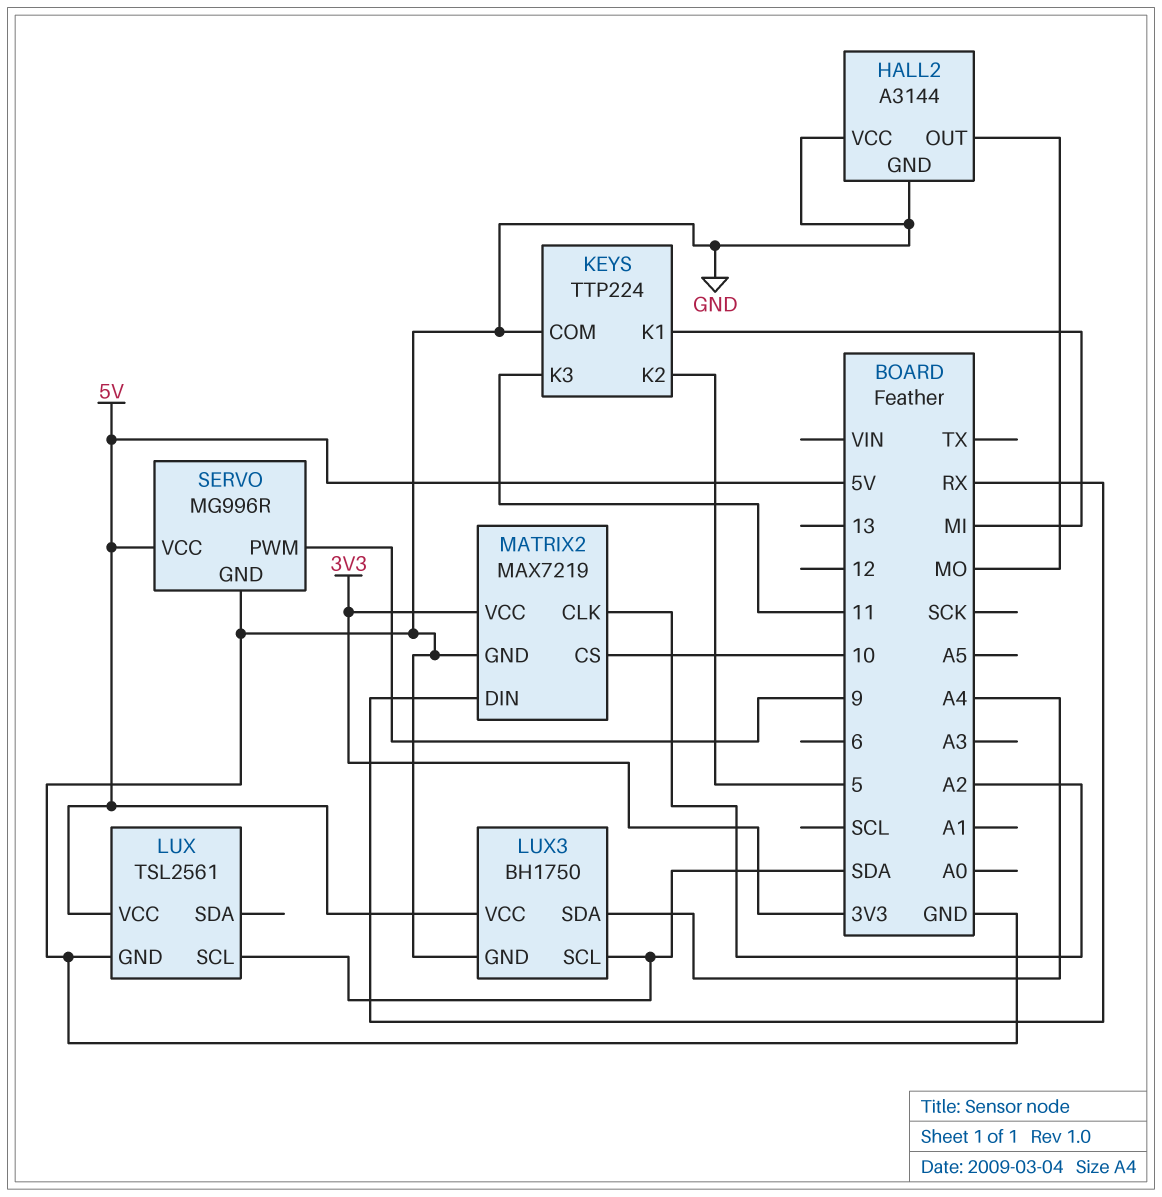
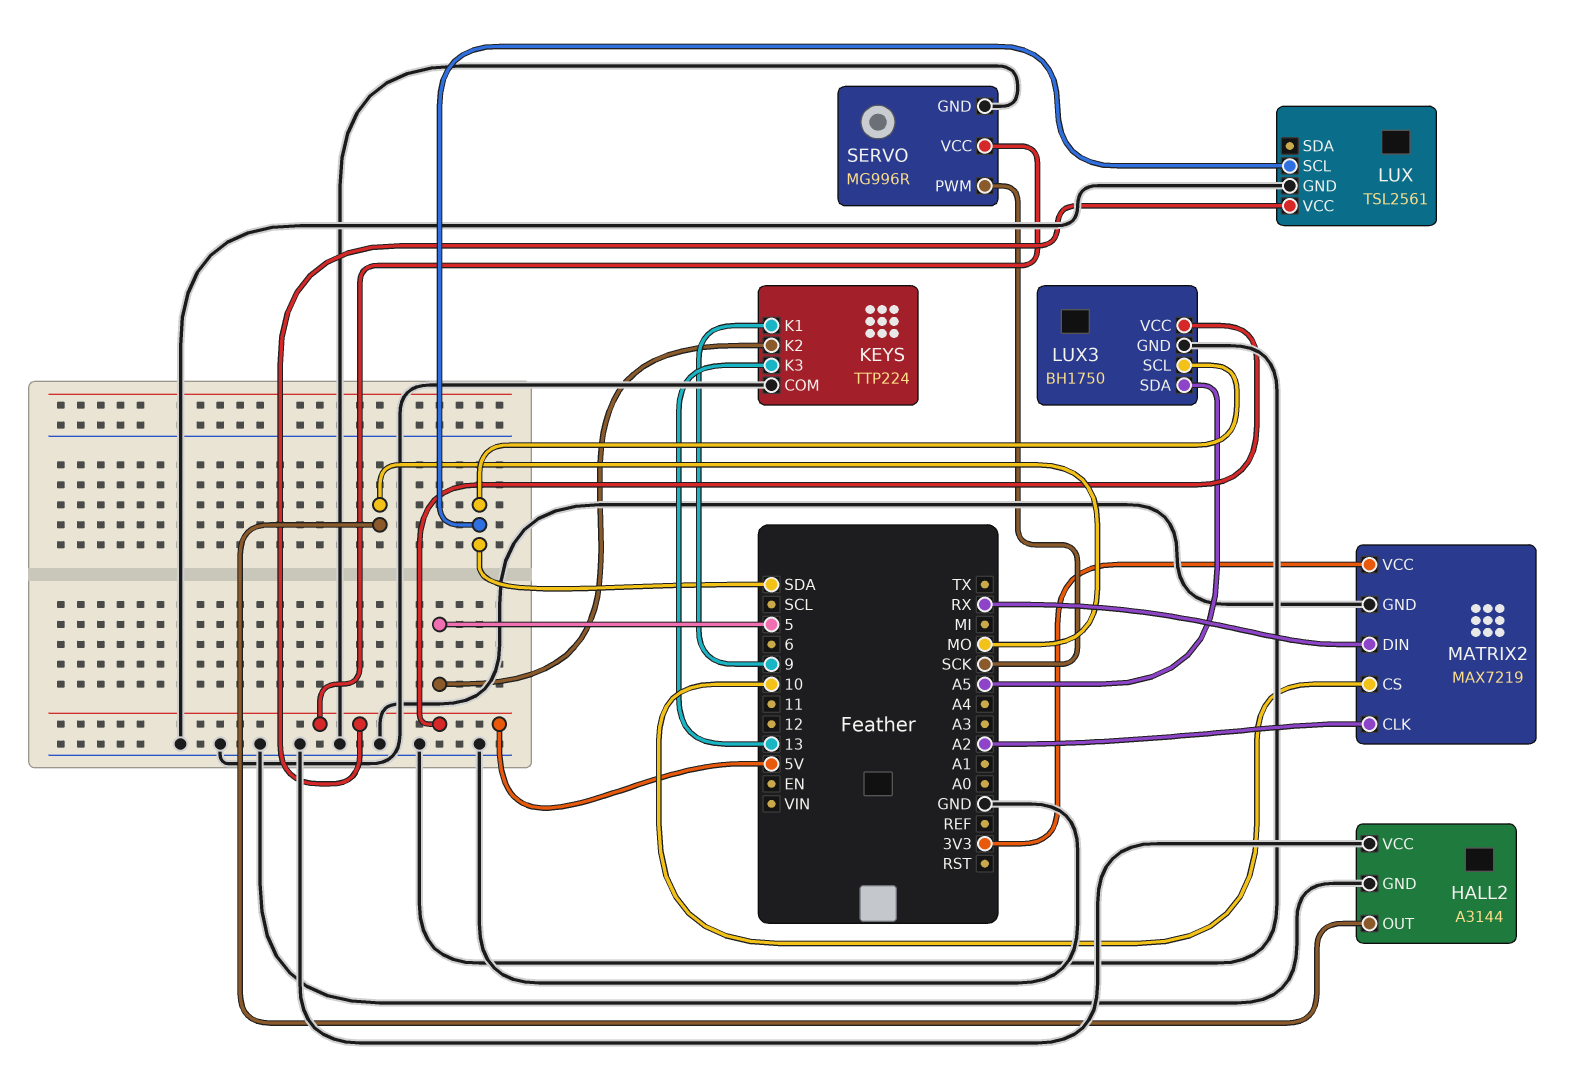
KEYS pin K1: MI -> 9
KEYS pin K3: 11 -> 13
LUX3 pin SDA: A4 -> A5
SERVO pin PWM: 9 -> SCK

